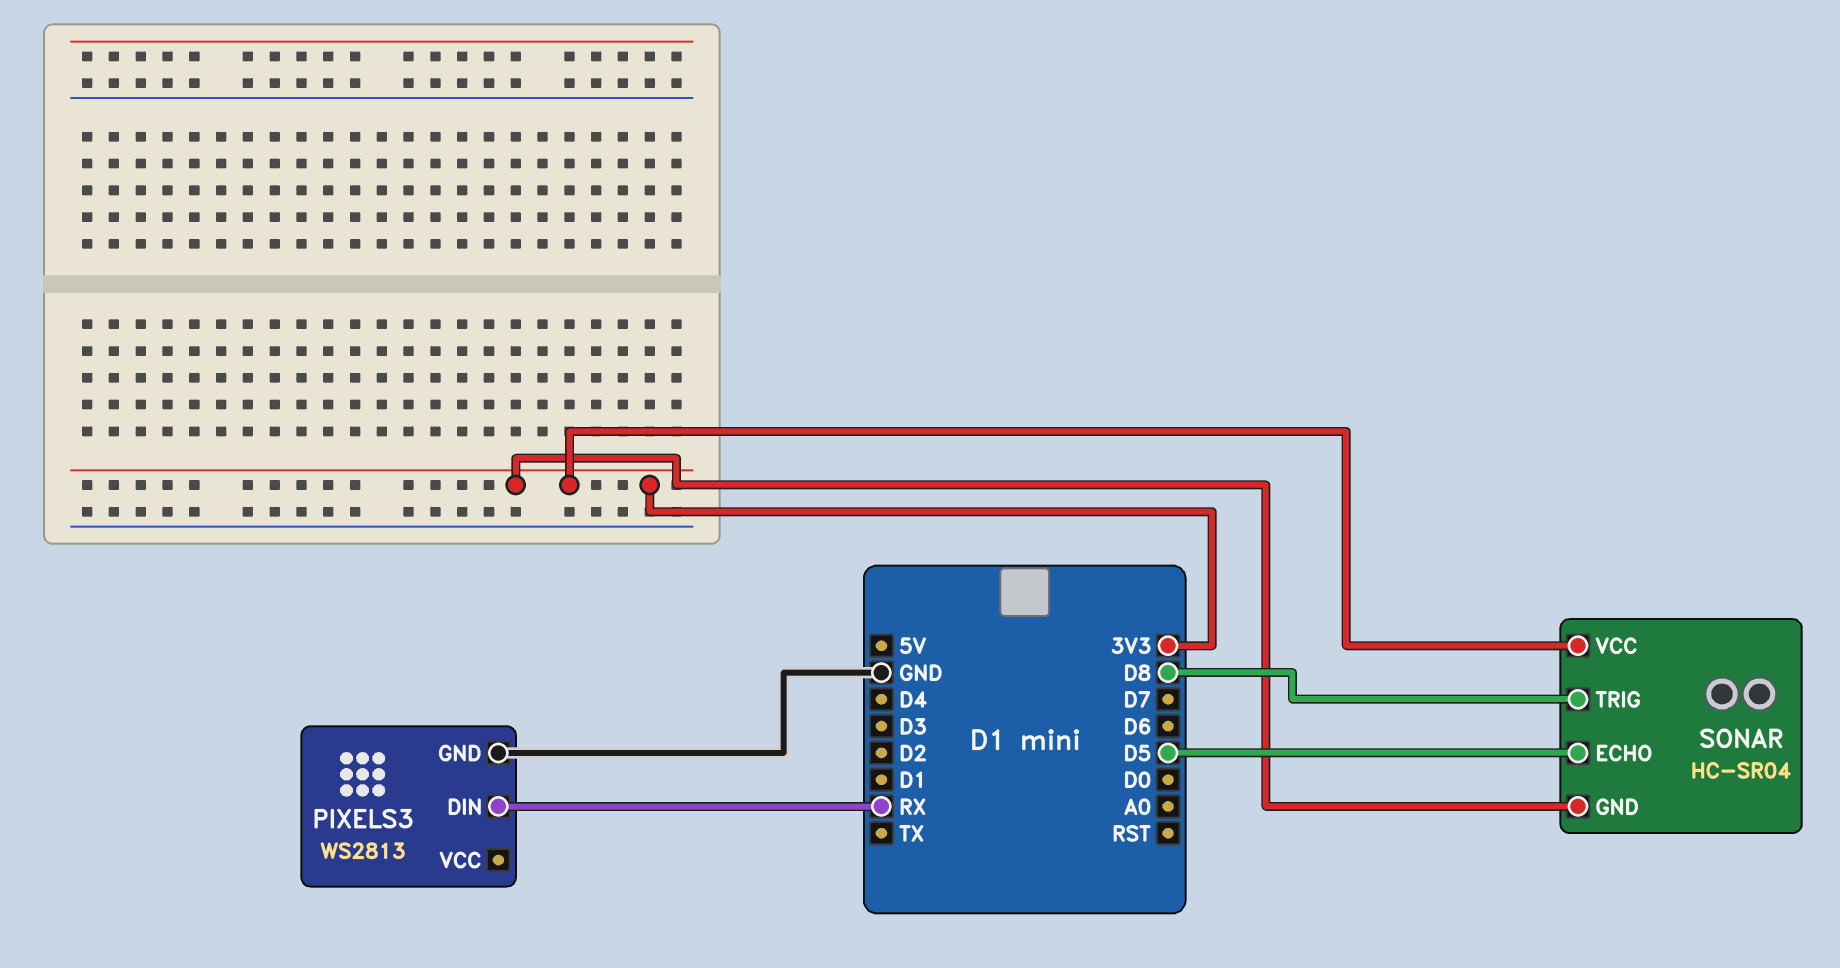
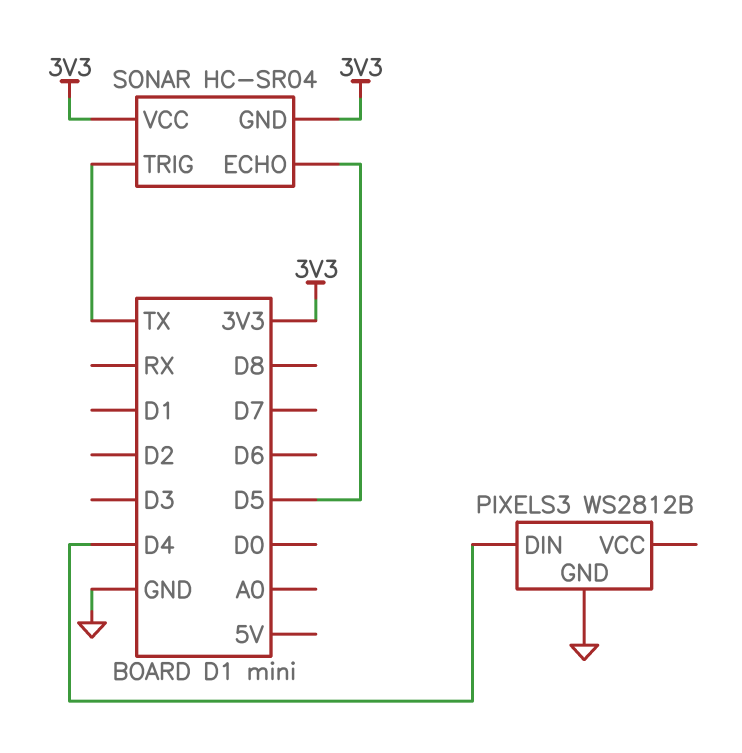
PIXELS3: WS2813 -> WS2812B
PIXELS3 pin DIN: RX -> D4
SONAR pin TRIG: D8 -> TX

